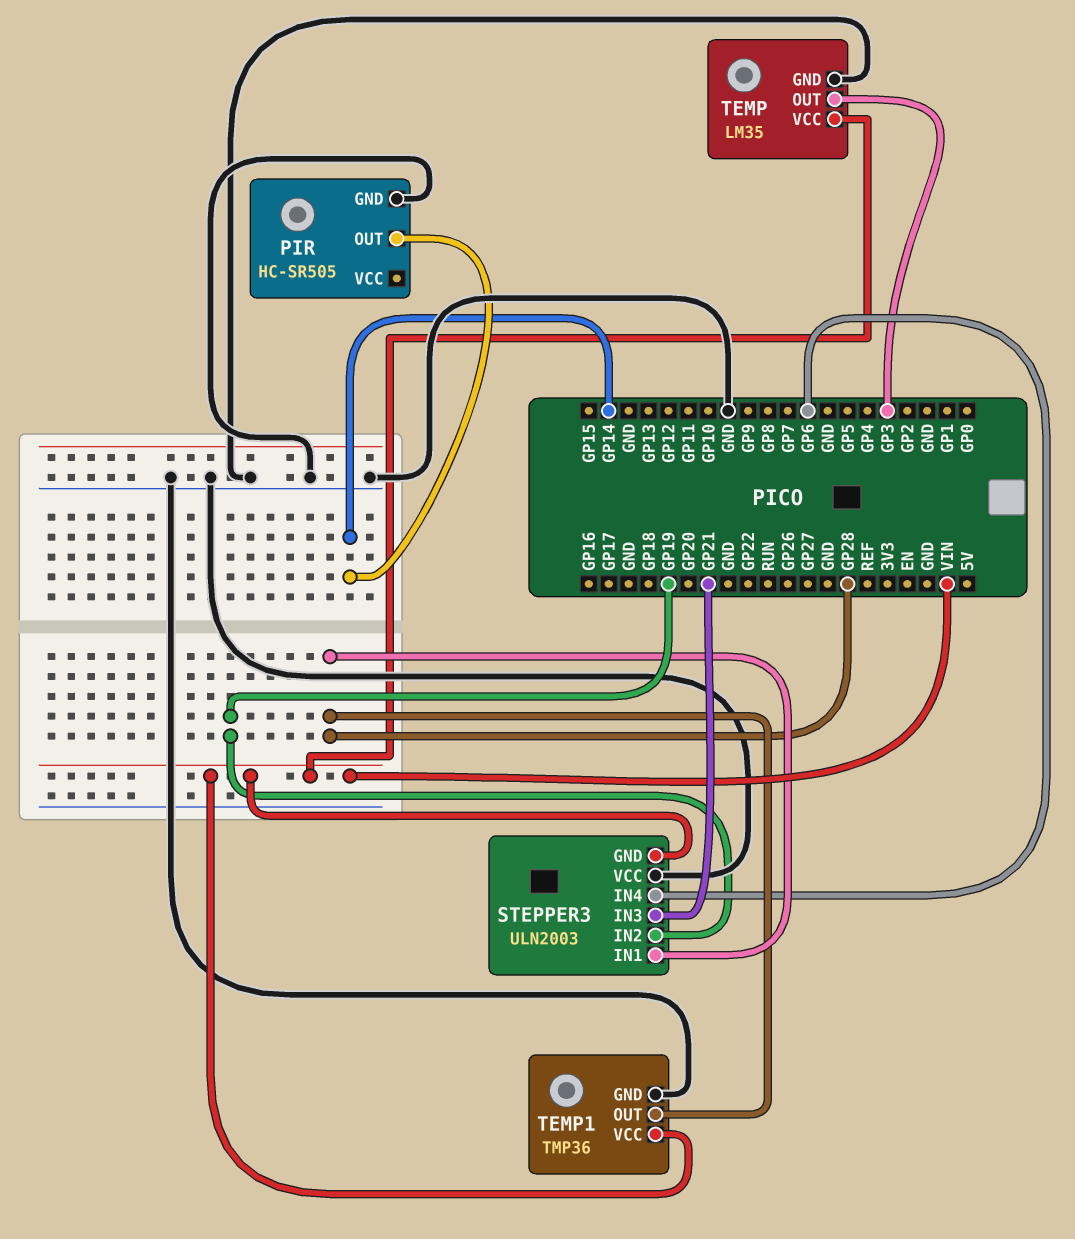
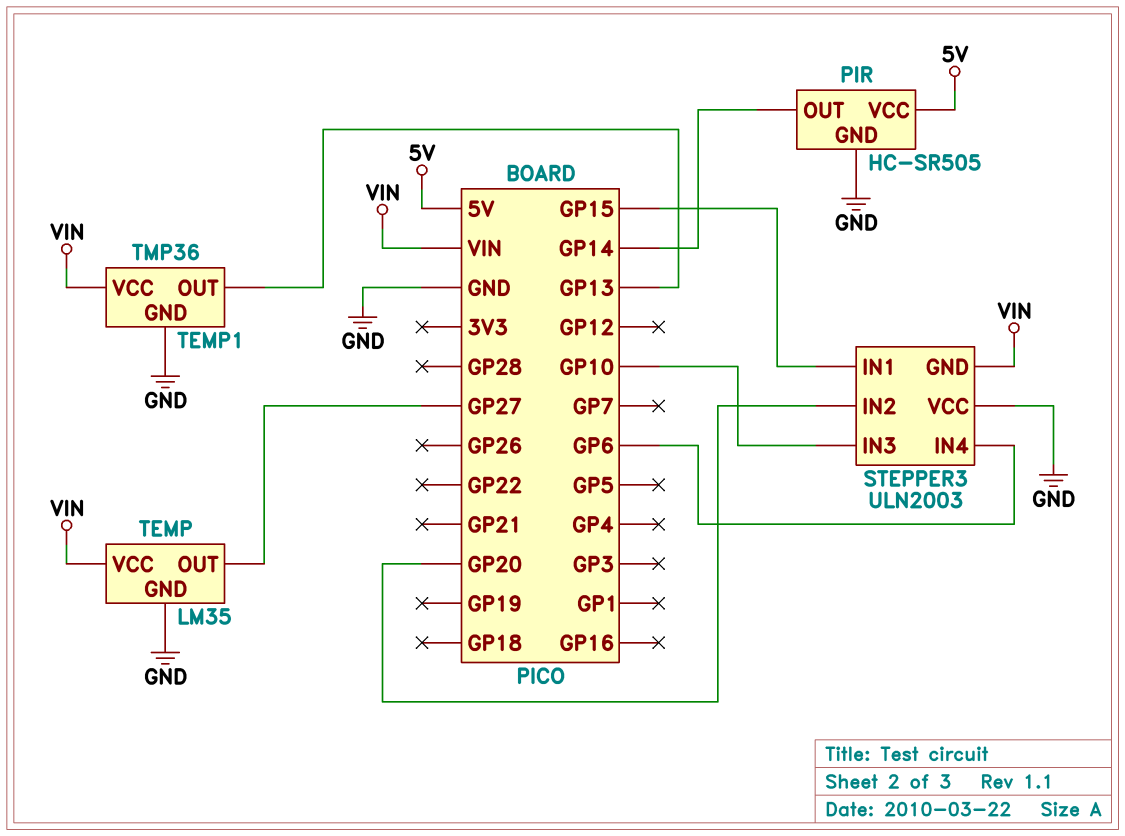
PIR pin VCC: none -> 5V
STEPPER3 pin IN1: GP28 -> GP15
STEPPER3 pin IN2: GP19 -> GP20
STEPPER3 pin IN3: GP21 -> GP10
TEMP pin OUT: GP3 -> GP27
TEMP1 pin OUT: GP28 -> GP13

